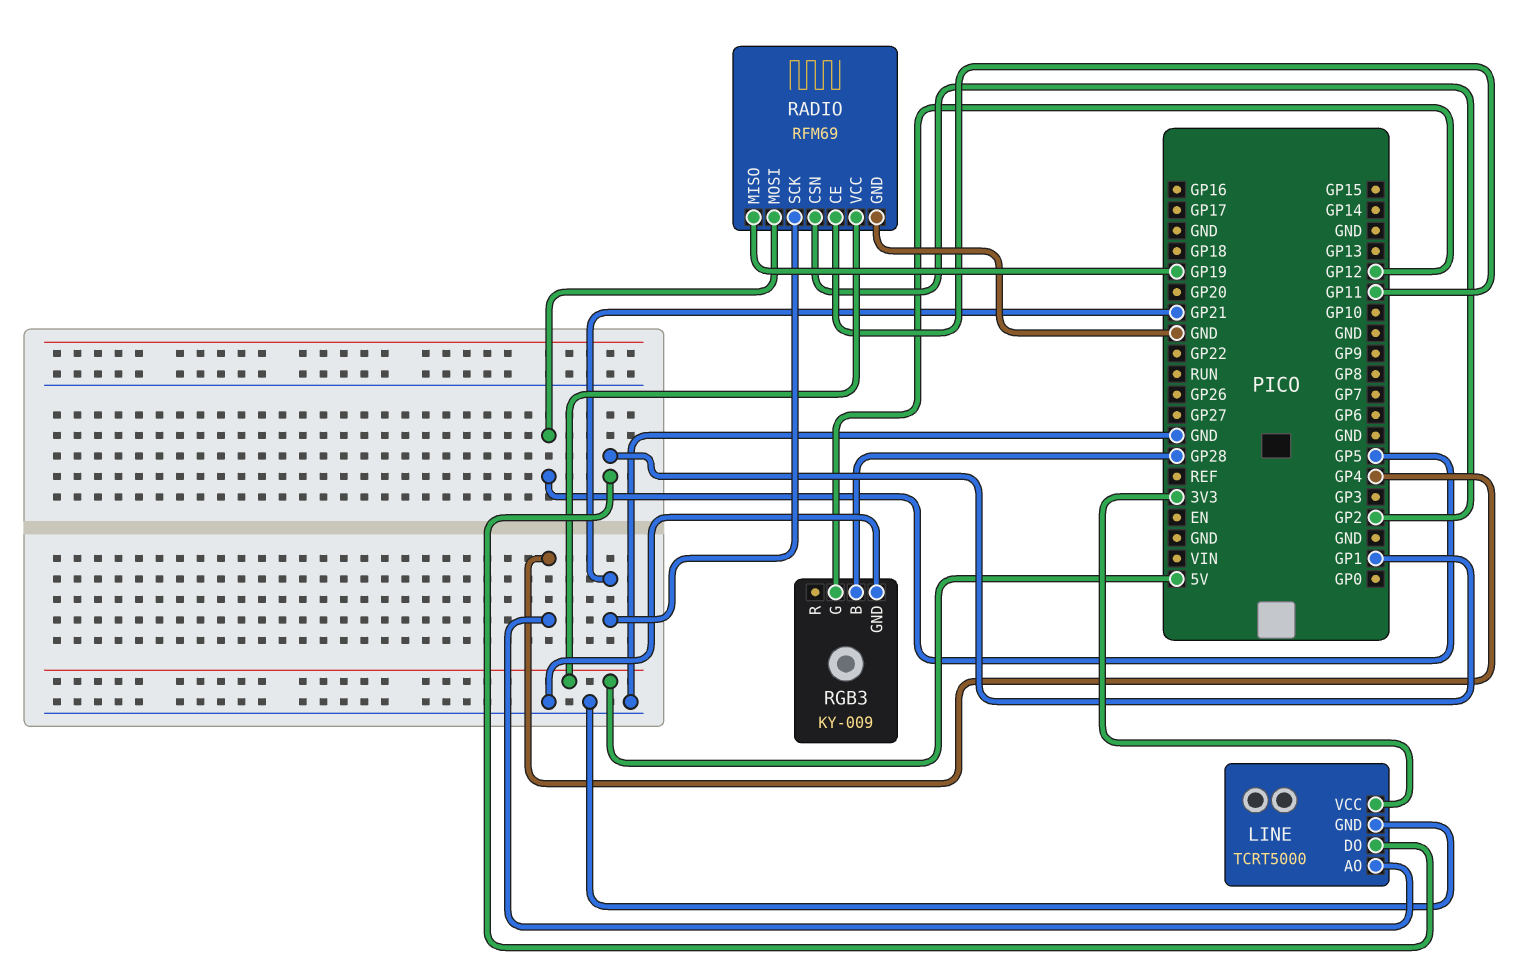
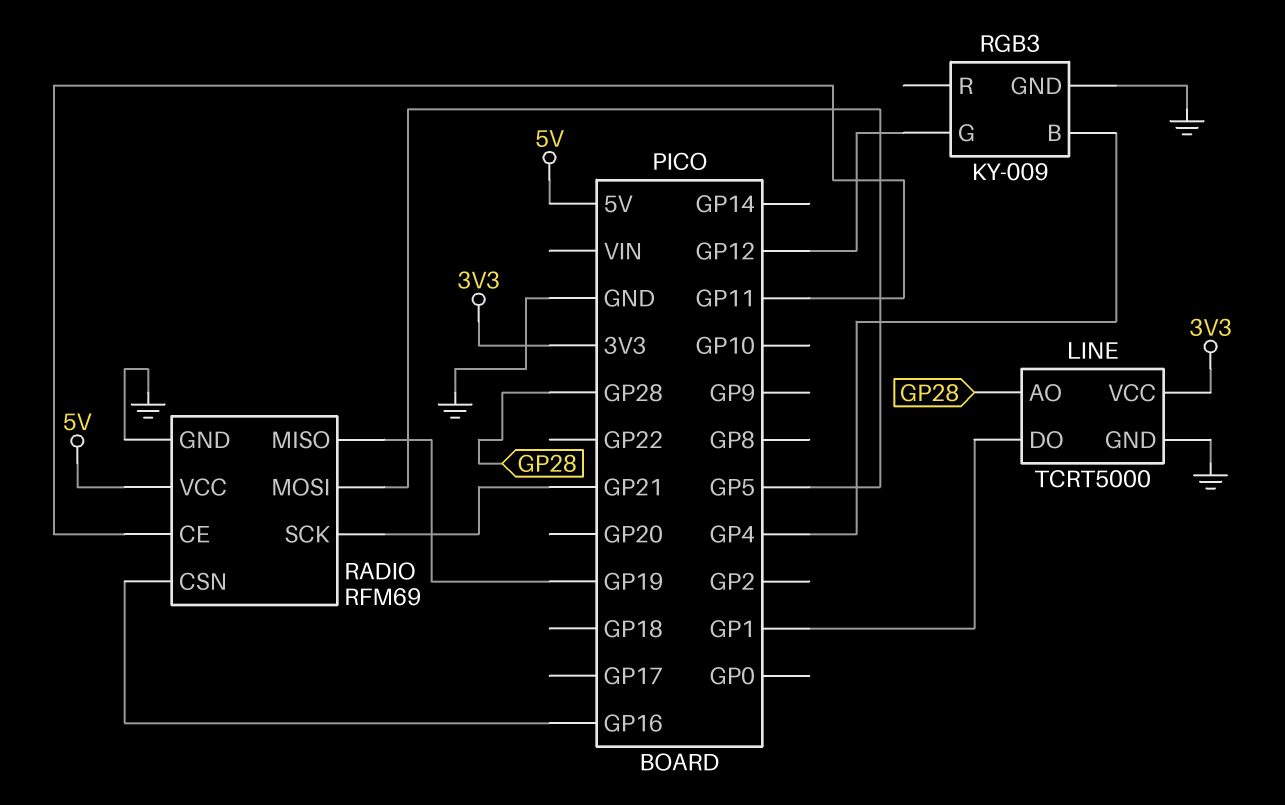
LINE pin AO: GP4 -> GP28
RADIO pin CSN: GP2 -> GP16
RGB3 pin B: GP28 -> GP4

